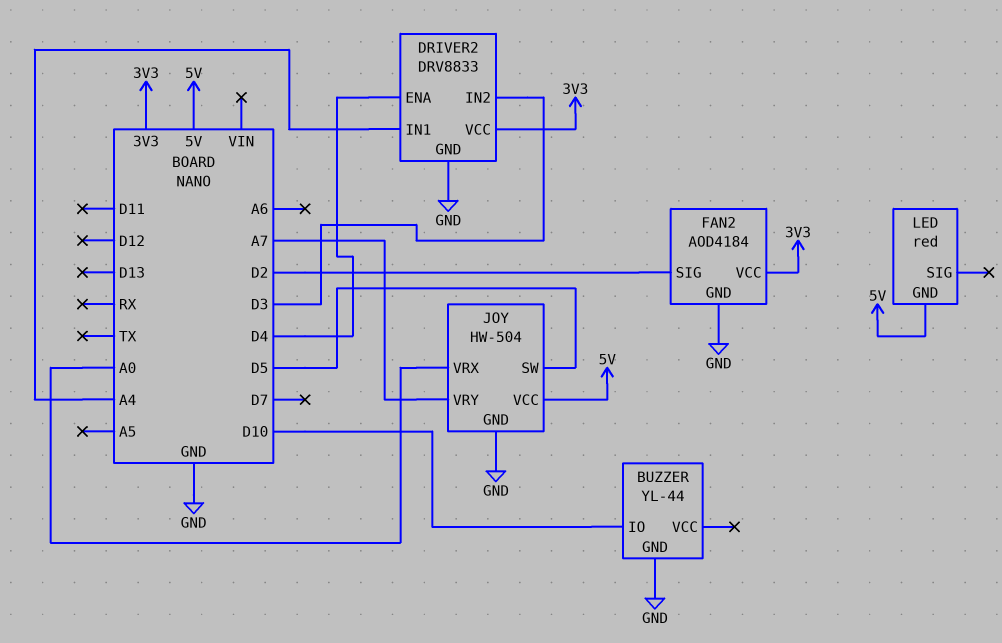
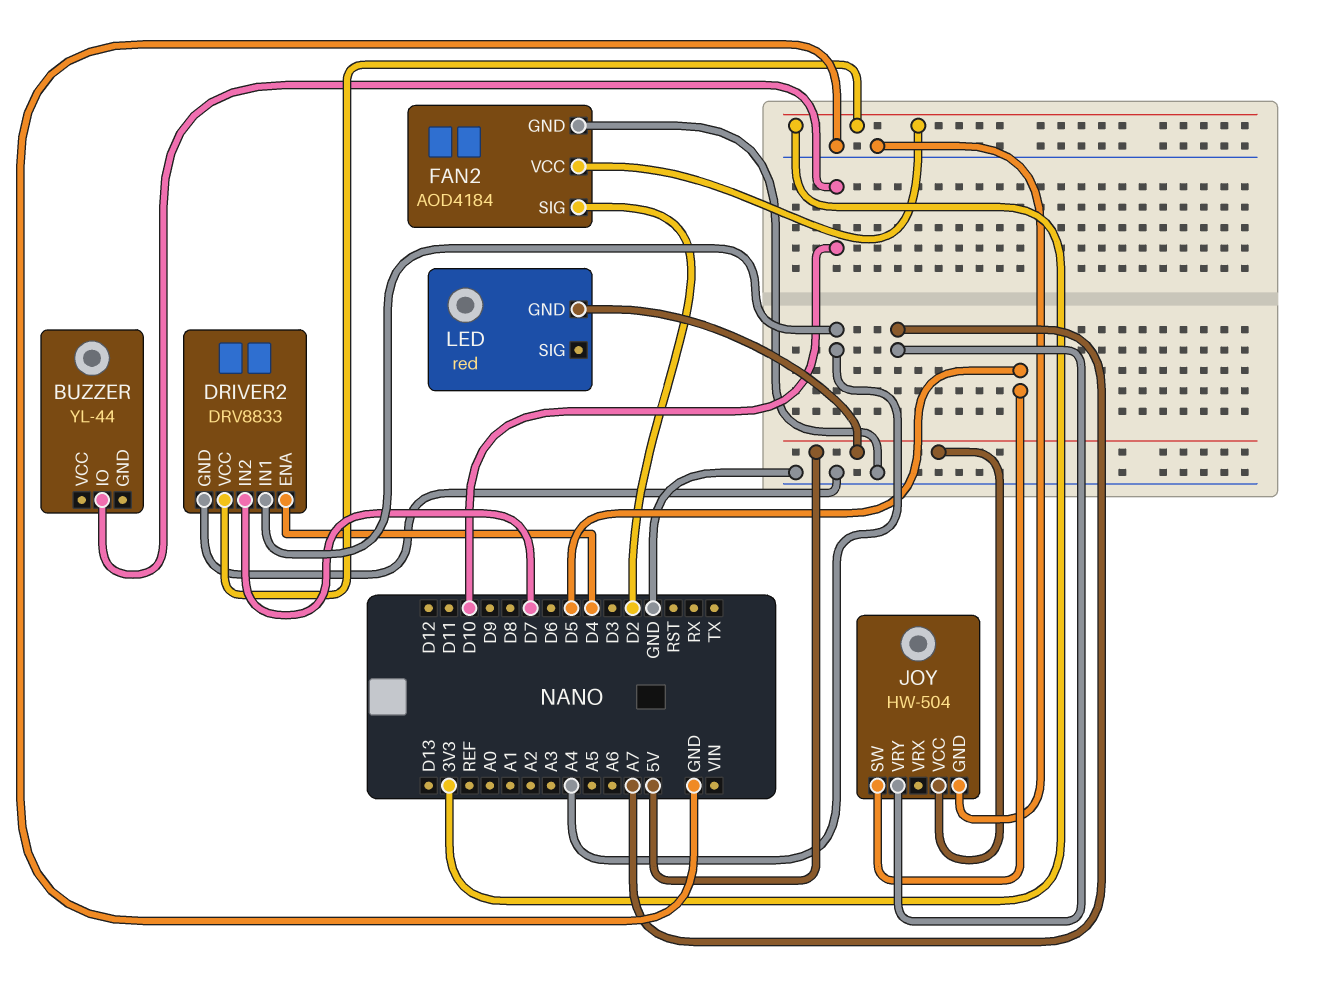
BUZZER pin GND: GND -> none
DRIVER2 pin IN2: D3 -> D7
JOY pin VRX: A0 -> none

